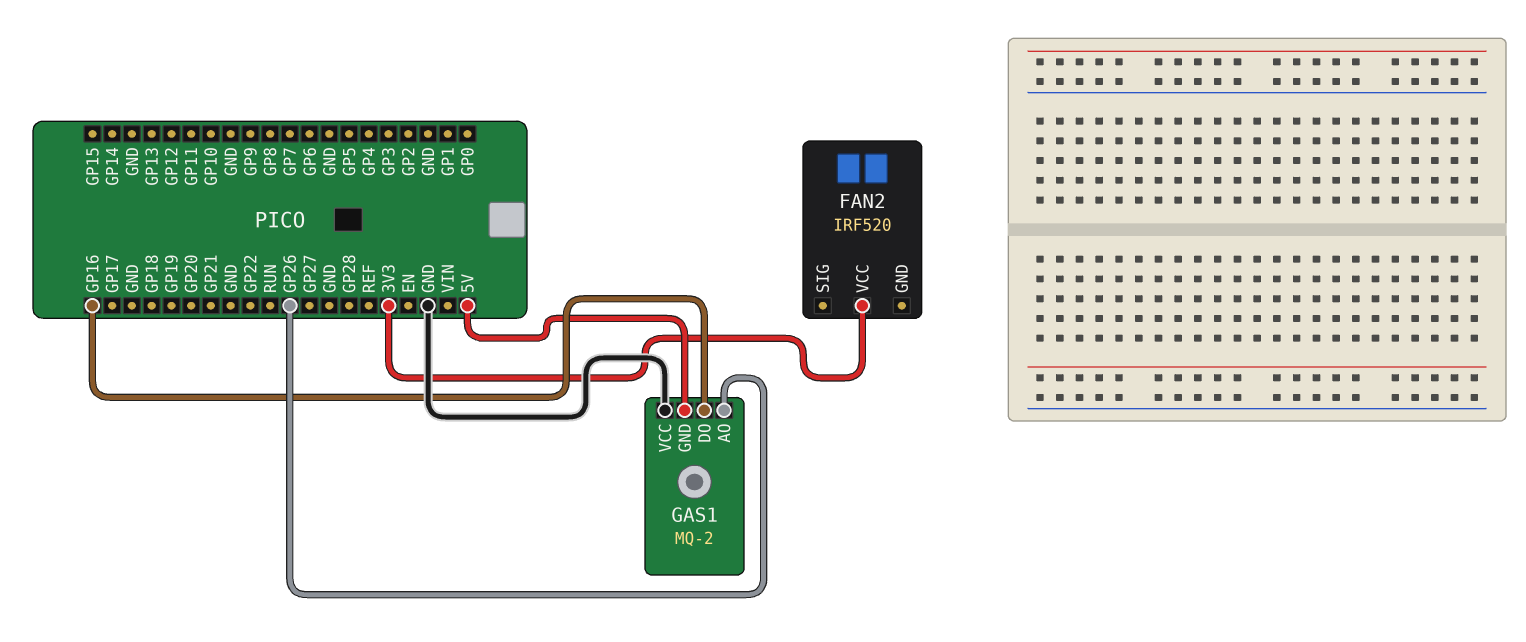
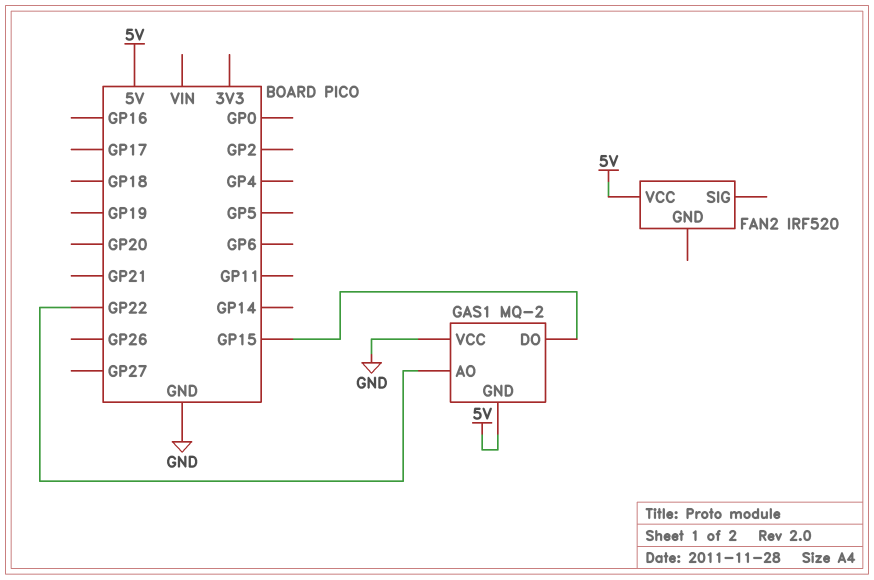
FAN2 pin VCC: 3V3 -> 5V
GAS1 pin AO: GP26 -> GP22
GAS1 pin DO: GP16 -> GP15

